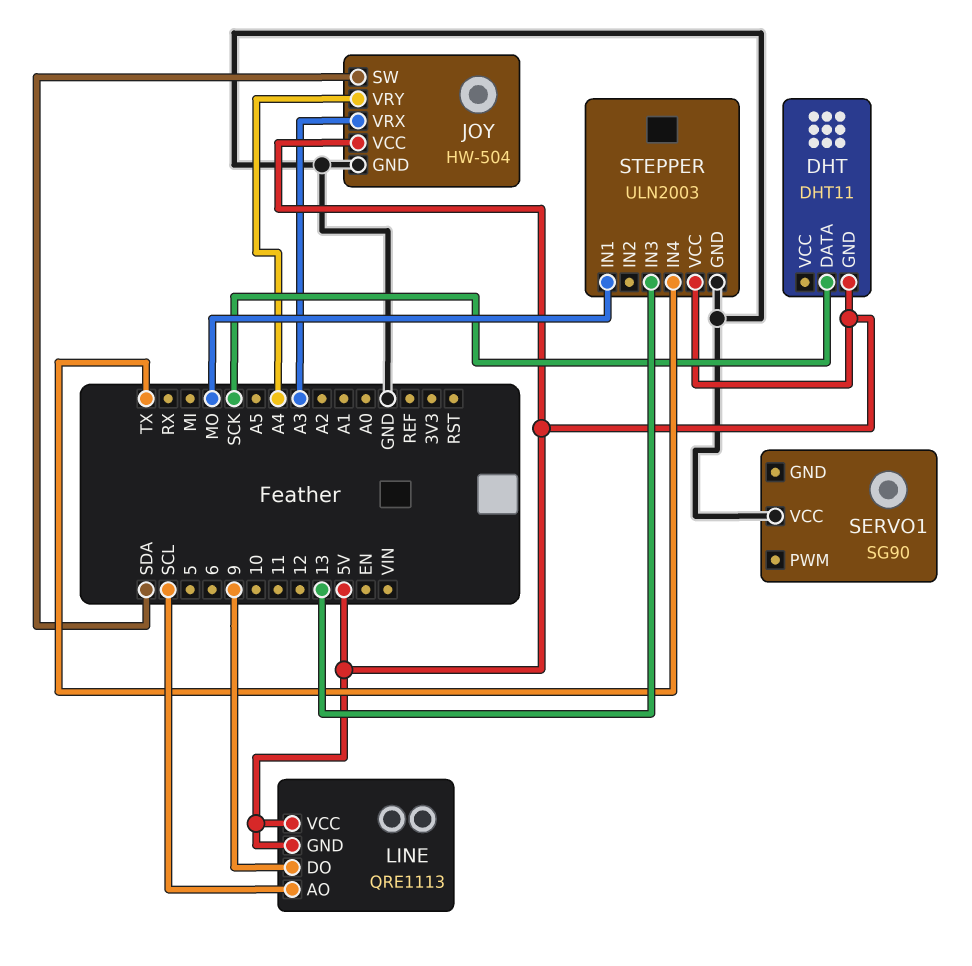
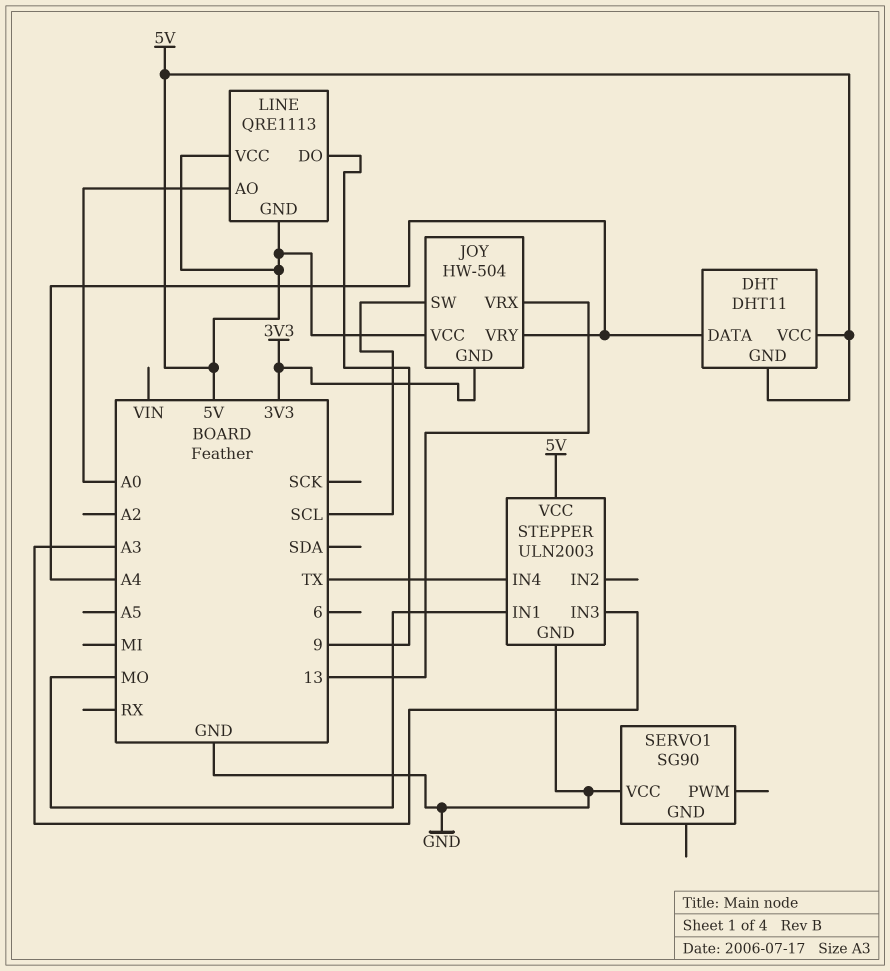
DHT pin DATA: SCK -> A4
DHT pin VCC: none -> 5V
JOY pin GND: GND -> 3V3
JOY pin SW: SDA -> SCL
JOY pin VRX: A3 -> 13
LINE pin AO: SCL -> A0
STEPPER pin IN3: 13 -> A3

